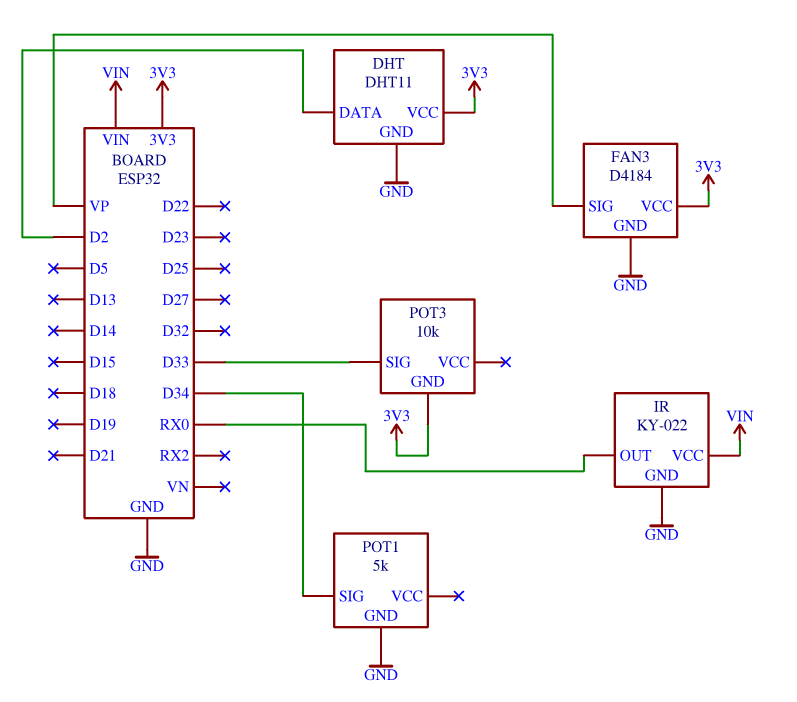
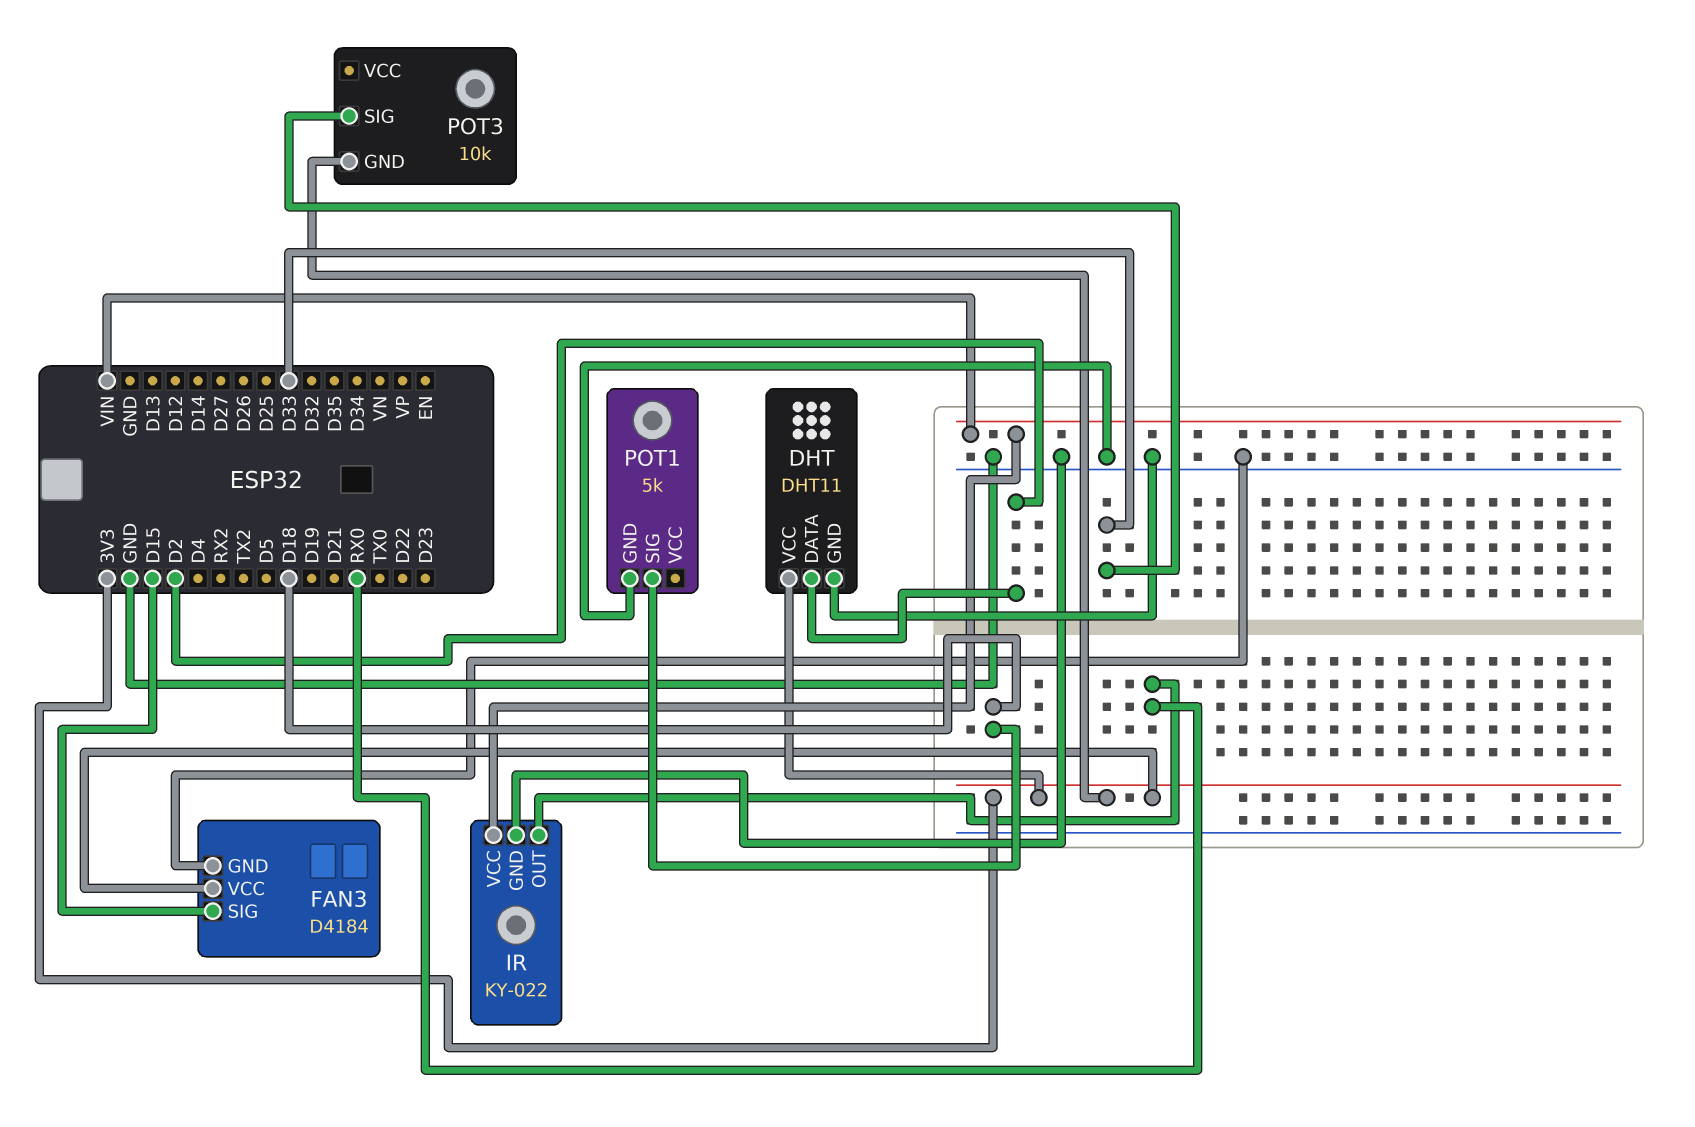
FAN3 pin SIG: VP -> D15
POT1 pin SIG: D34 -> D18

